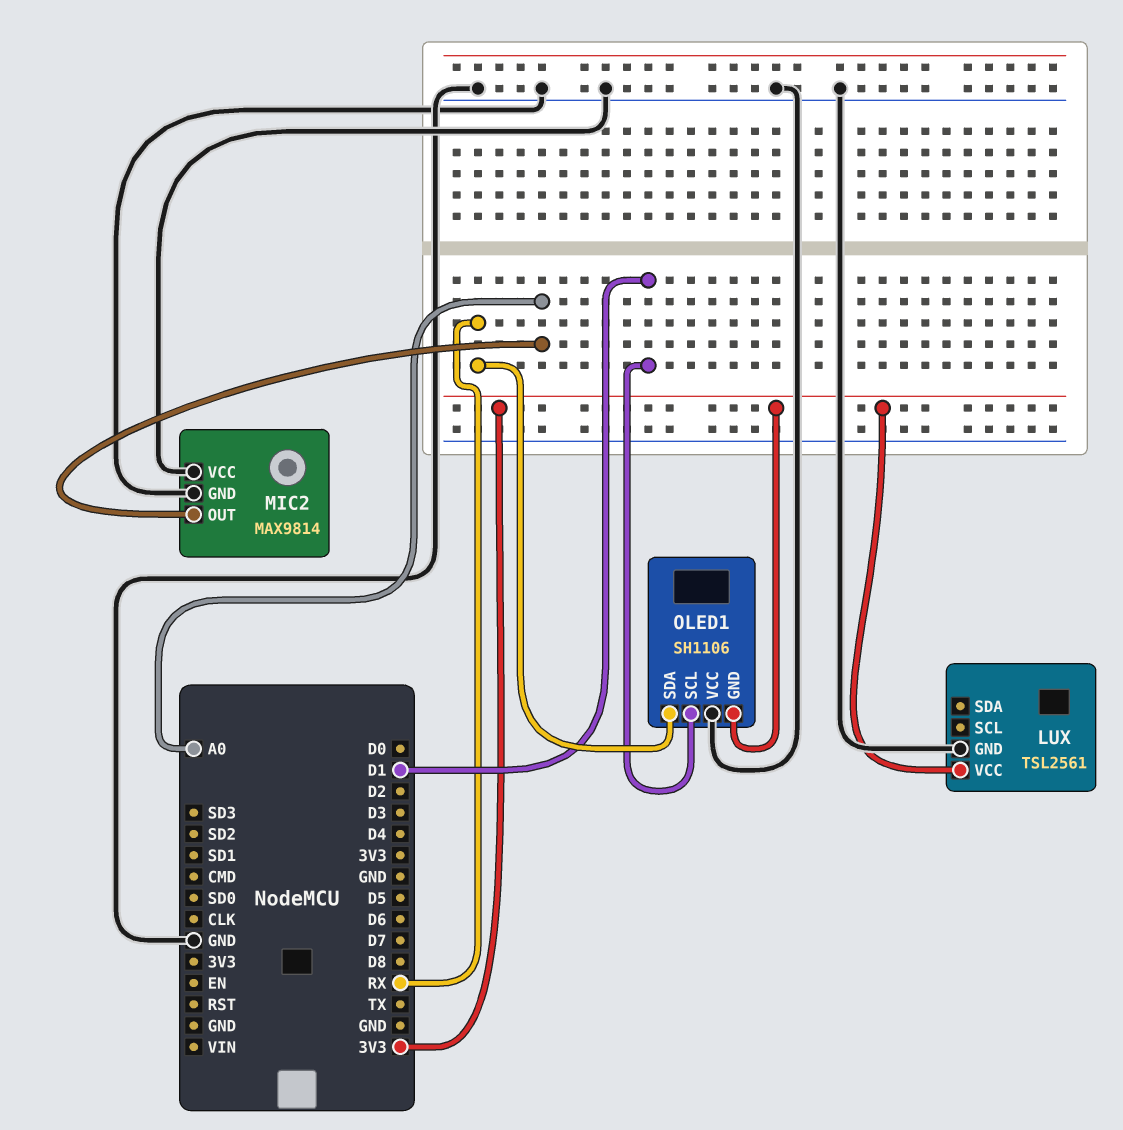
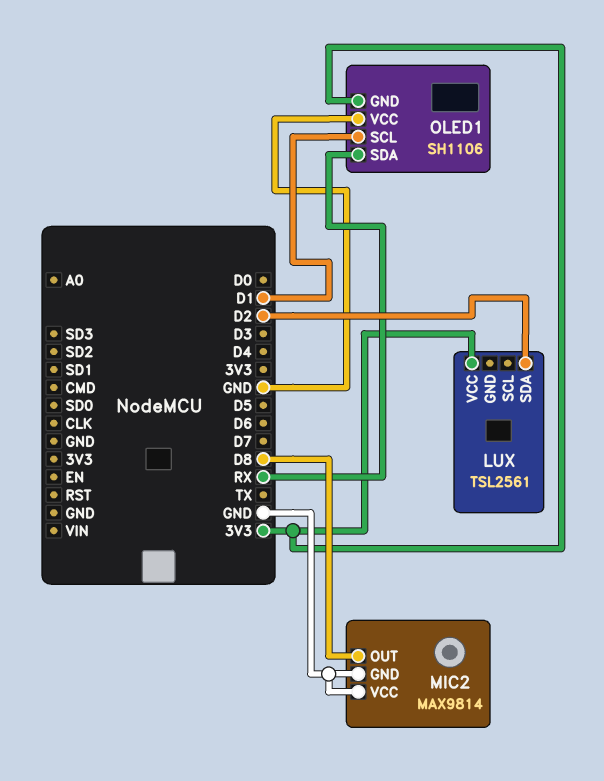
LUX pin GND: GND -> none
LUX pin SDA: none -> D2
MIC2 pin OUT: A0 -> D8

